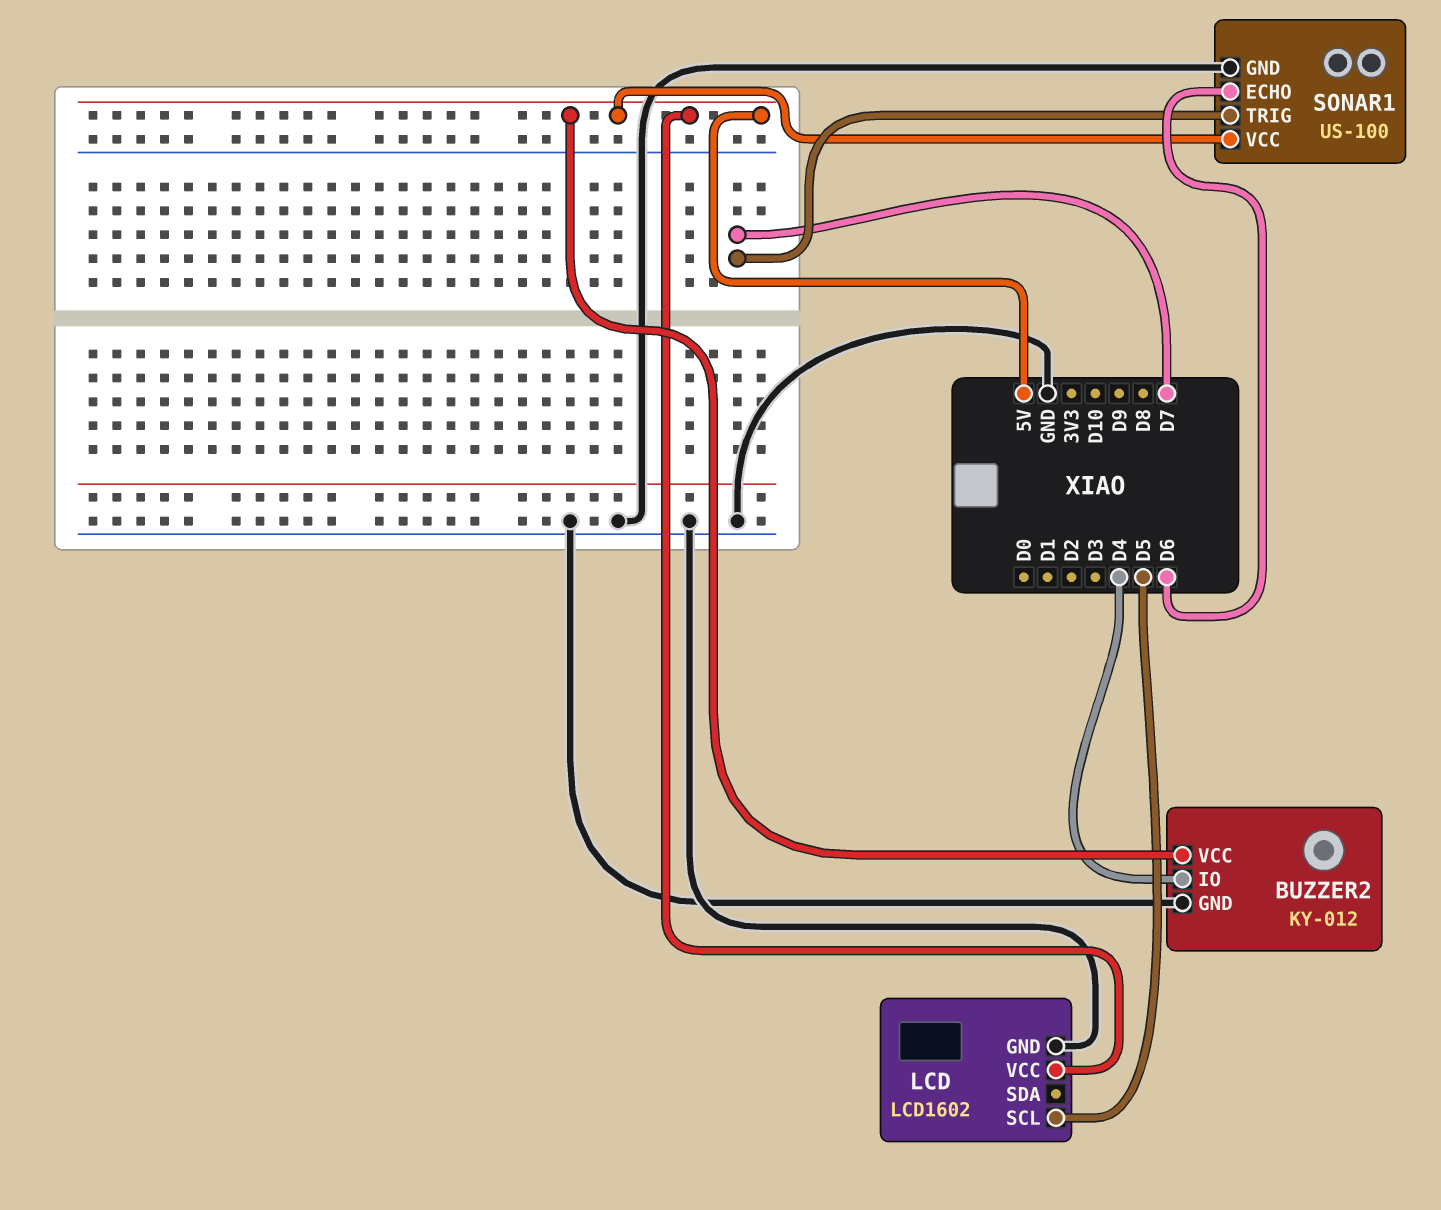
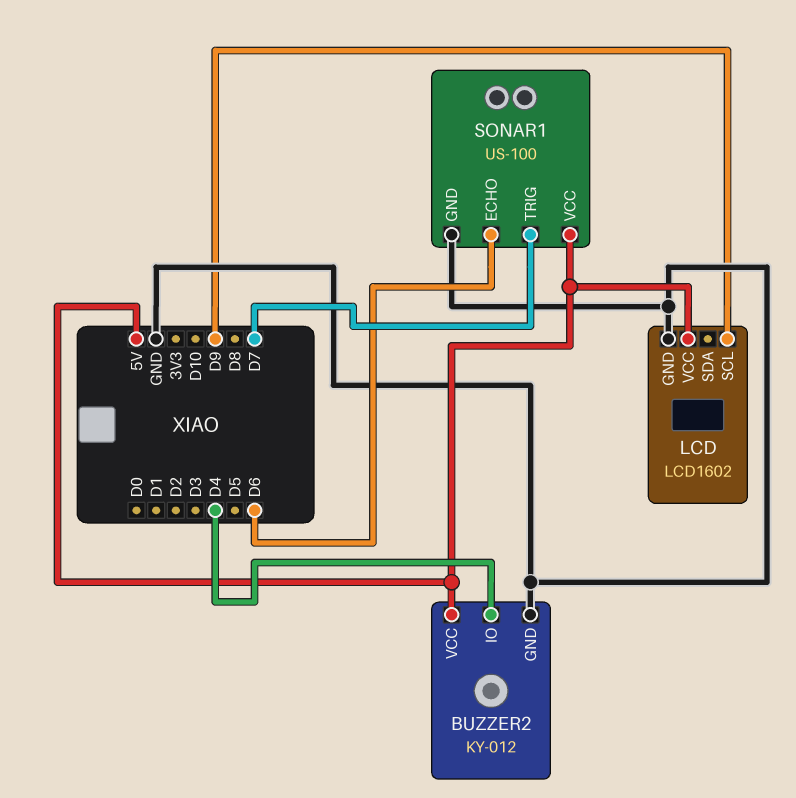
LCD pin SCL: D5 -> D9

